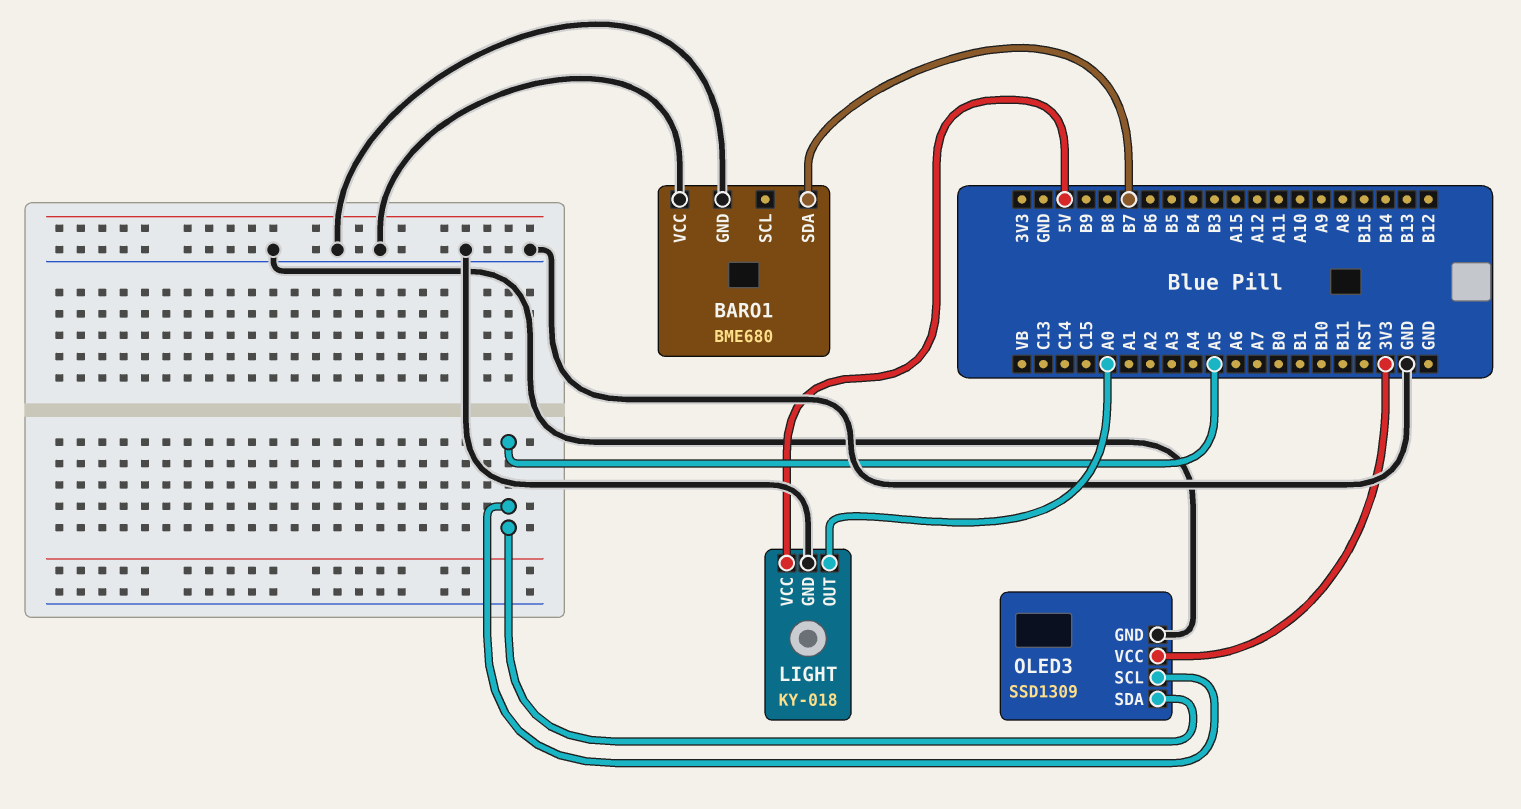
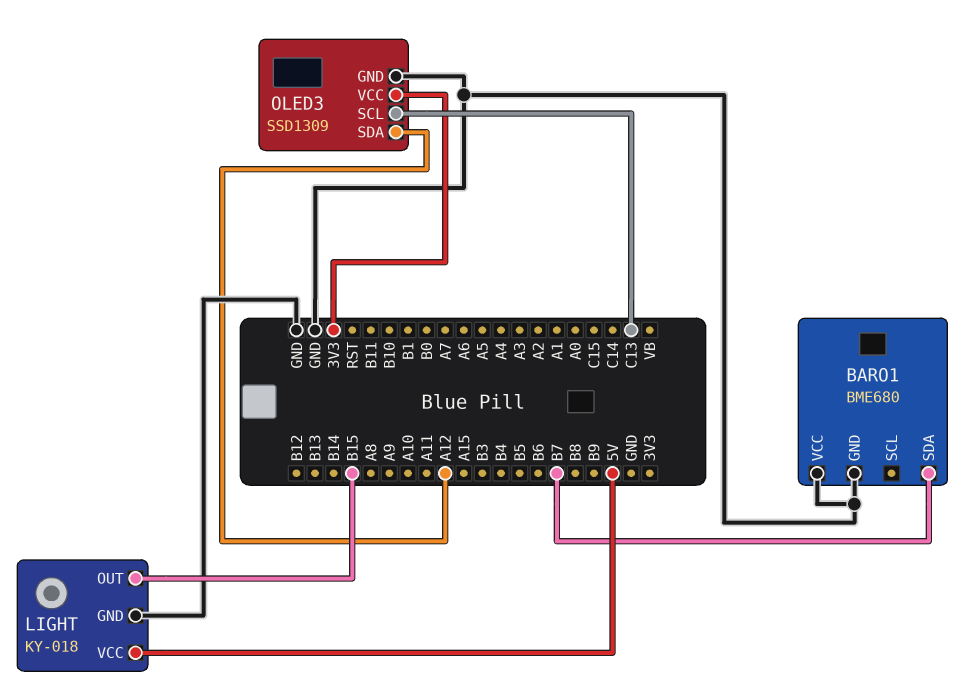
LIGHT pin OUT: A0 -> B15
OLED3 pin SCL: A5 -> C13
OLED3 pin SDA: A5 -> A12

